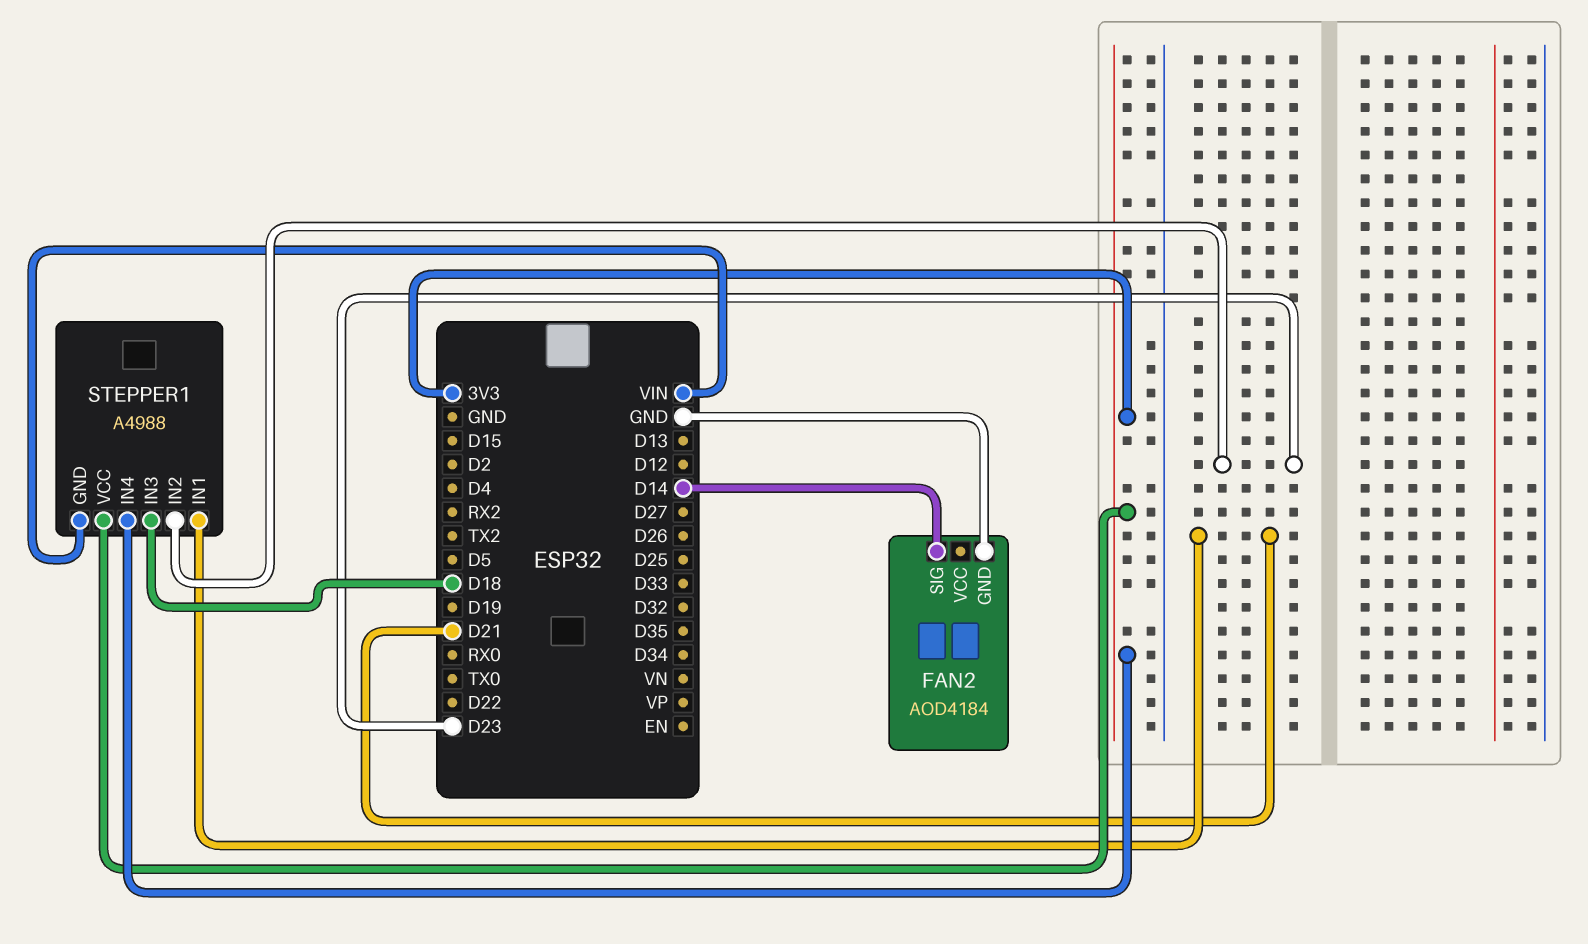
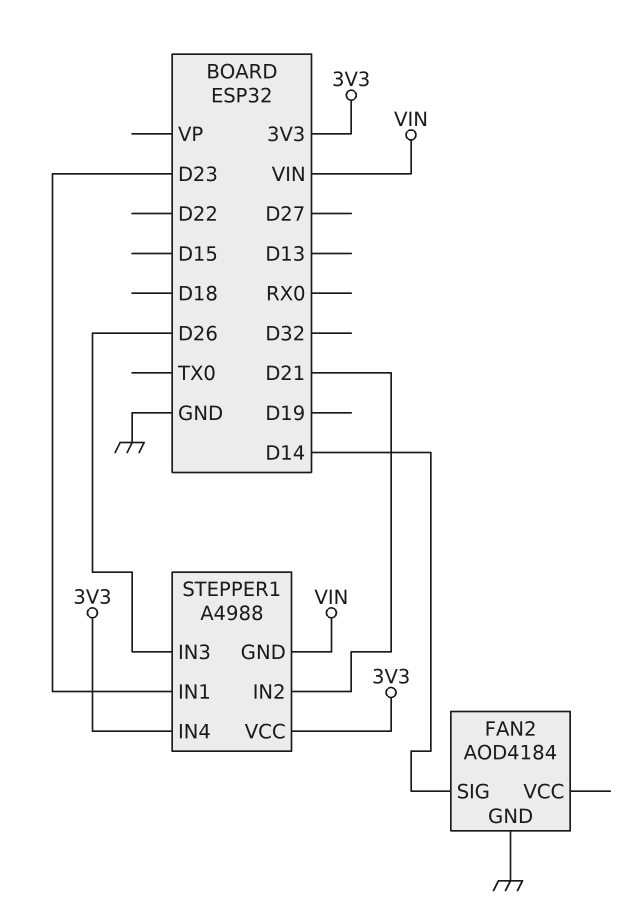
STEPPER1 pin IN1: D21 -> D23
STEPPER1 pin IN2: D23 -> D21
STEPPER1 pin IN3: D18 -> D26

